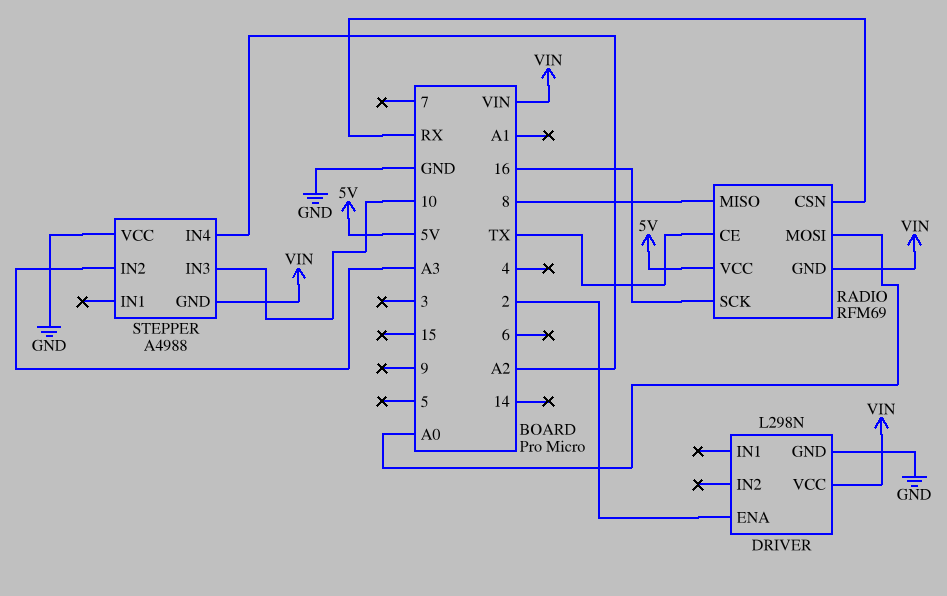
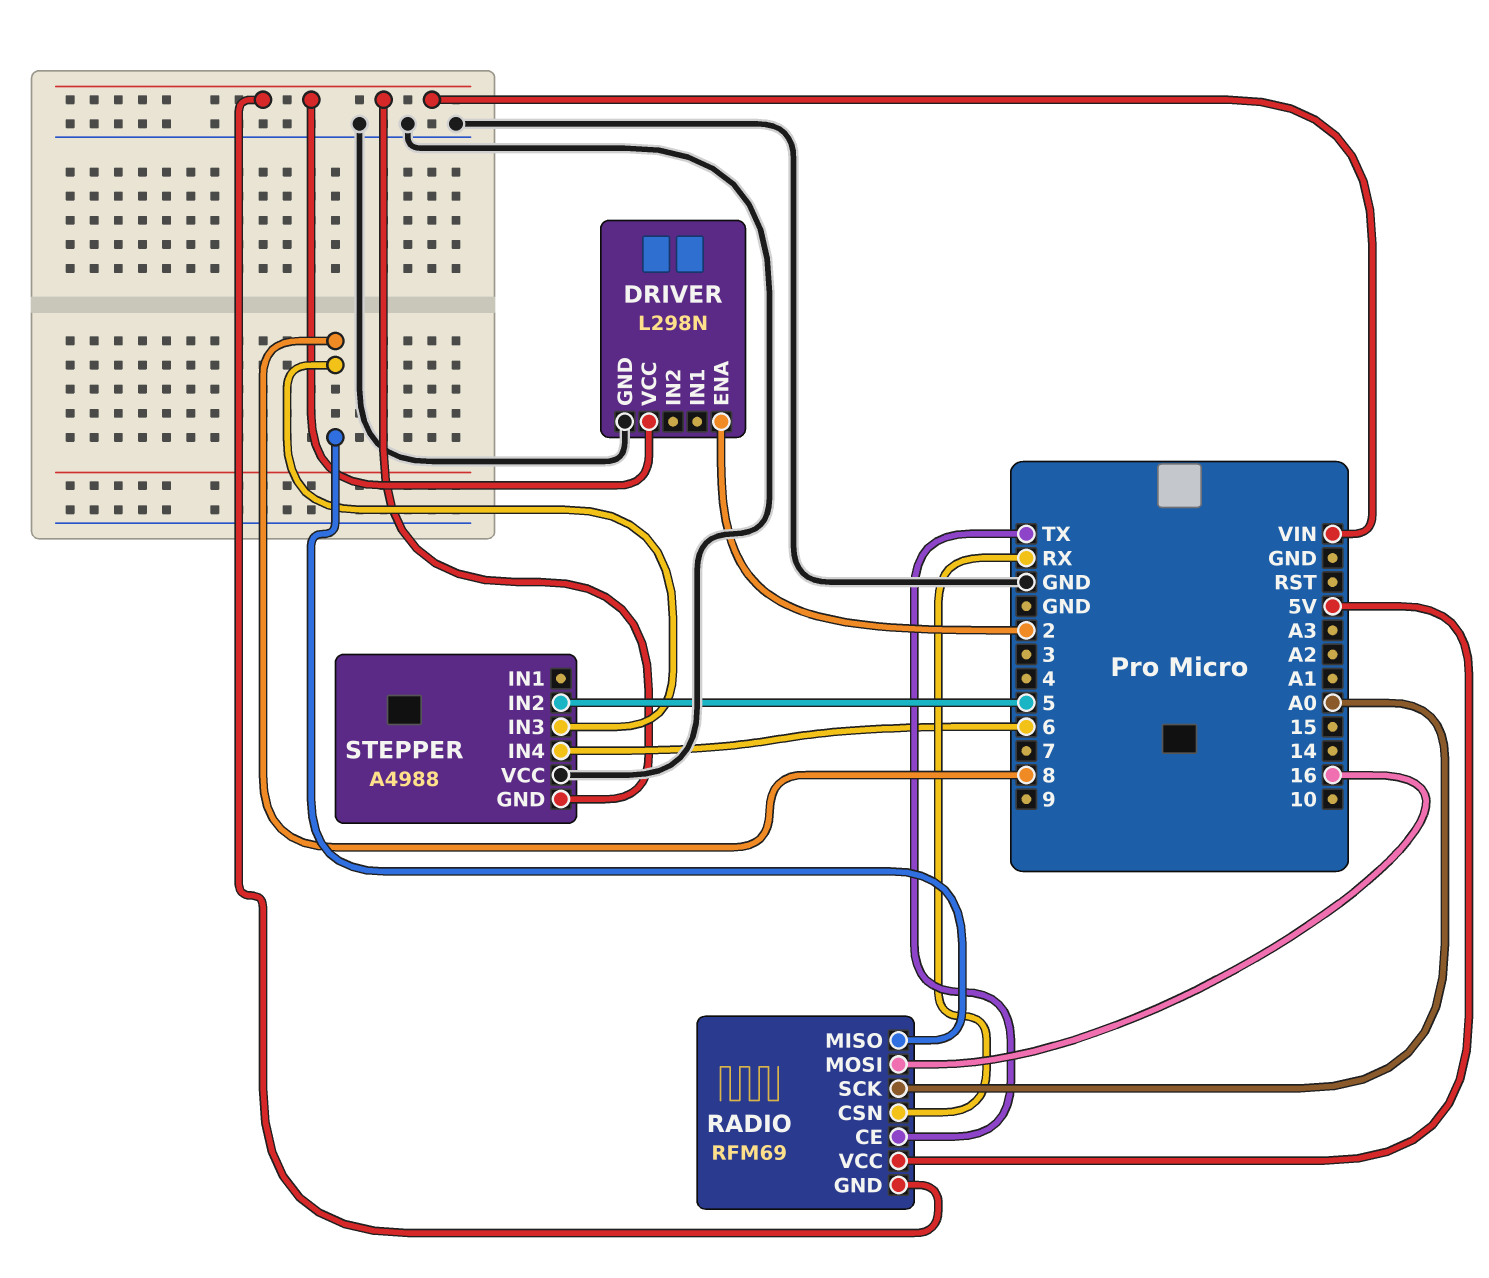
RADIO pin MOSI: A0 -> 16
RADIO pin SCK: 16 -> A0
STEPPER pin IN2: A3 -> 5
STEPPER pin IN3: 10 -> 8
STEPPER pin IN4: A2 -> 6

